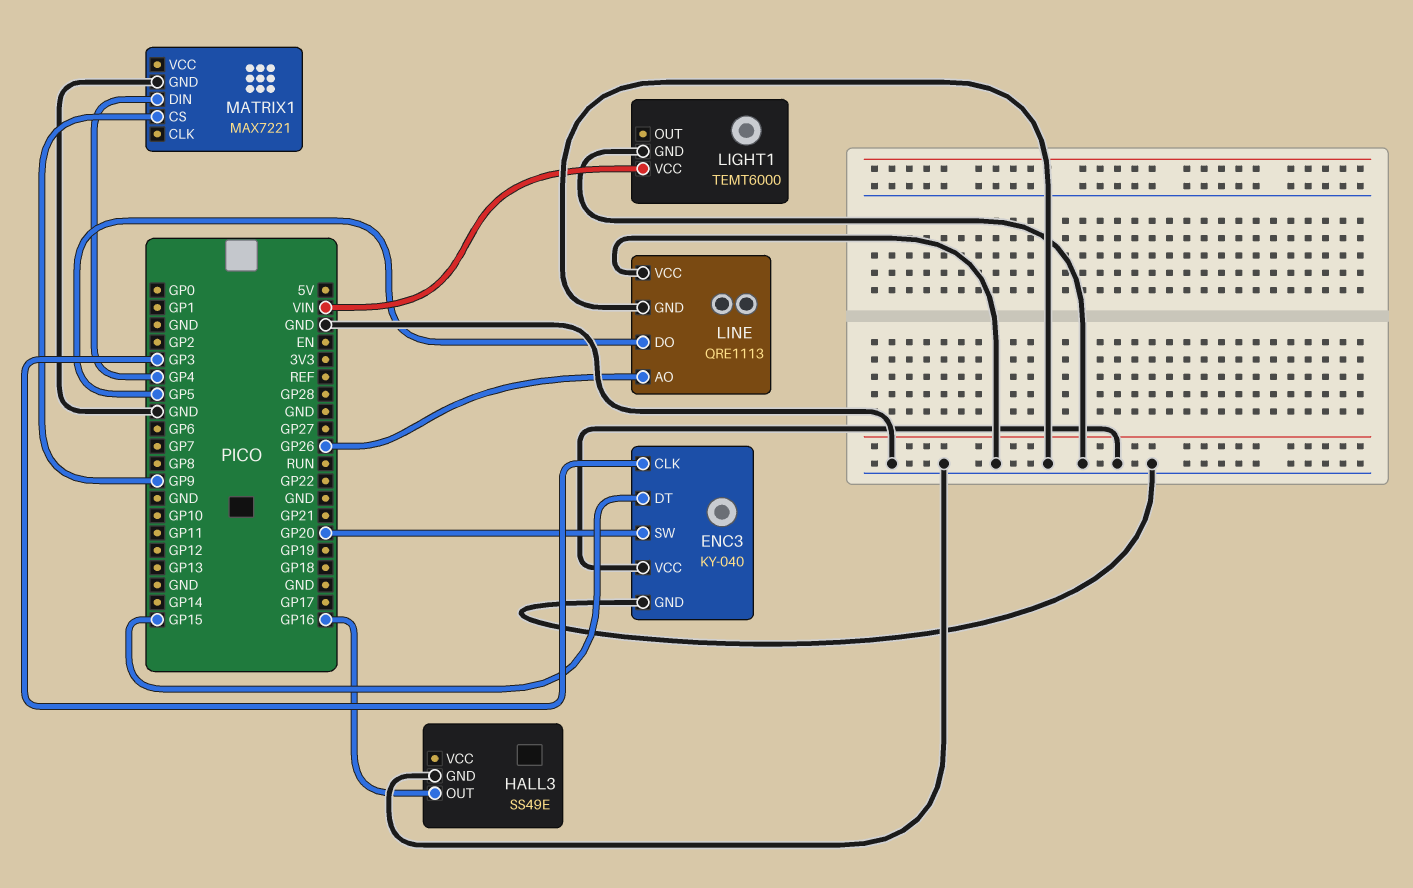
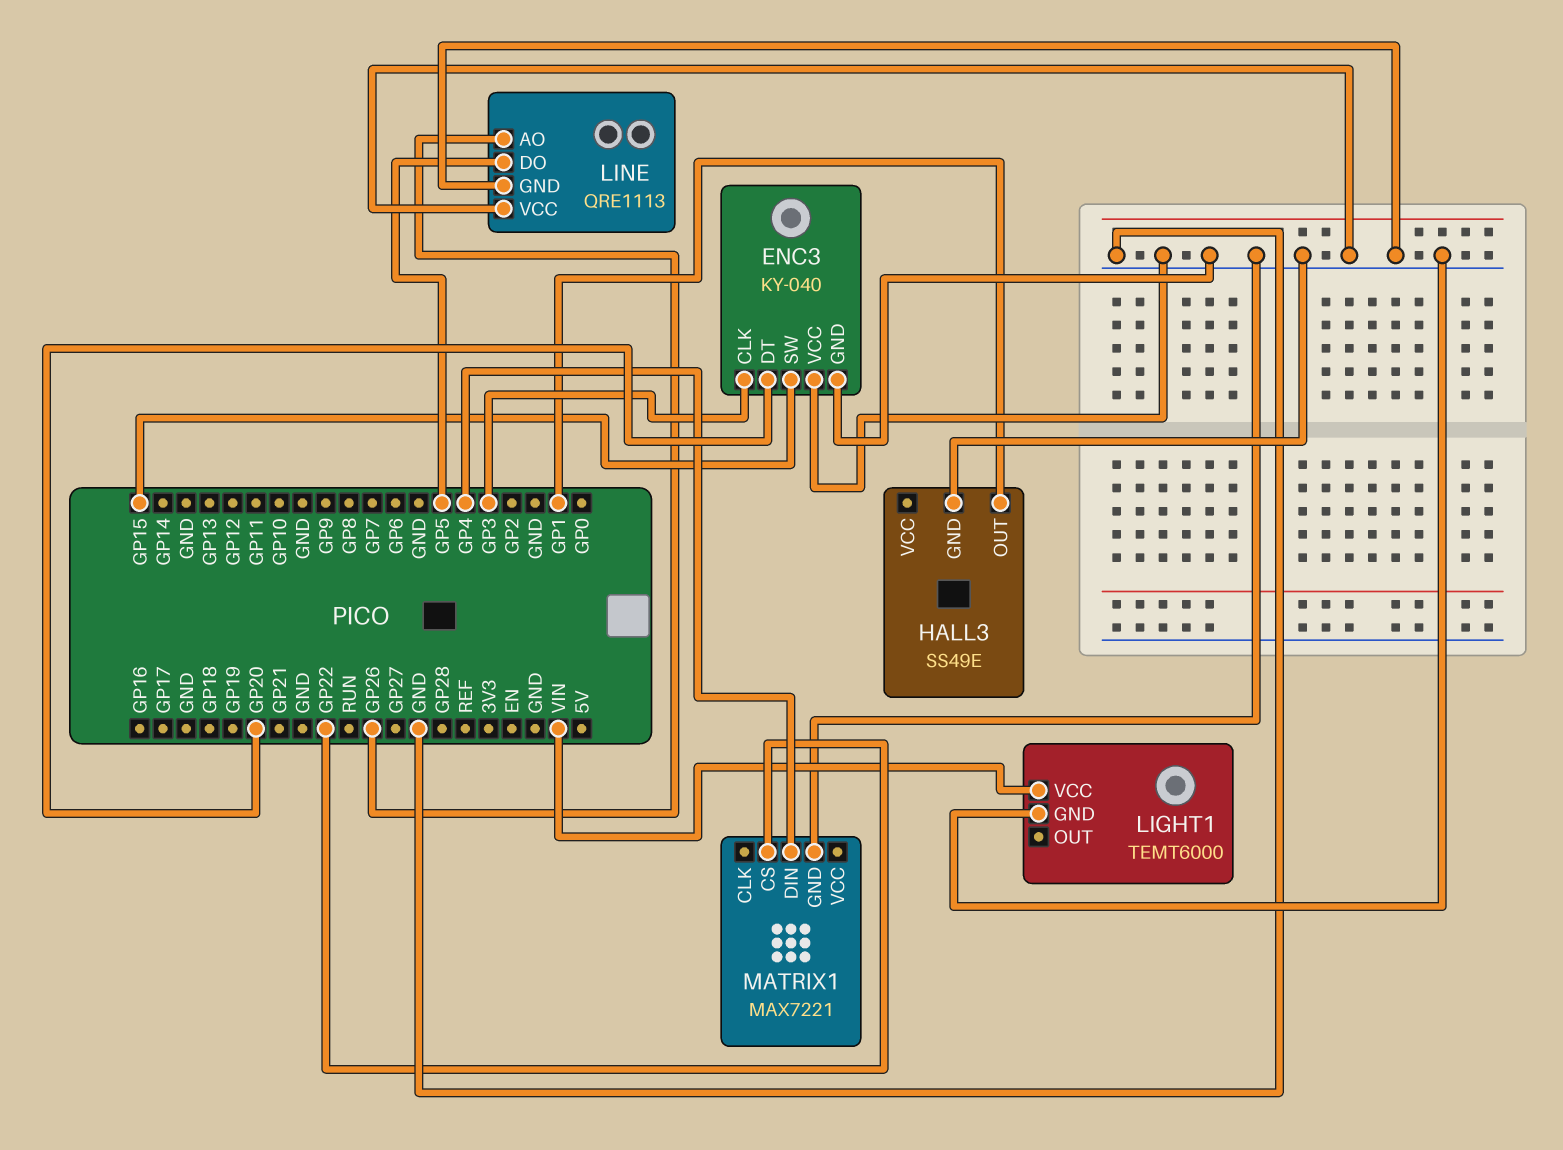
ENC3 pin DT: GP15 -> GP20
ENC3 pin SW: GP20 -> GP15
HALL3 pin OUT: GP16 -> GP1
MATRIX1 pin CS: GP9 -> GP22

